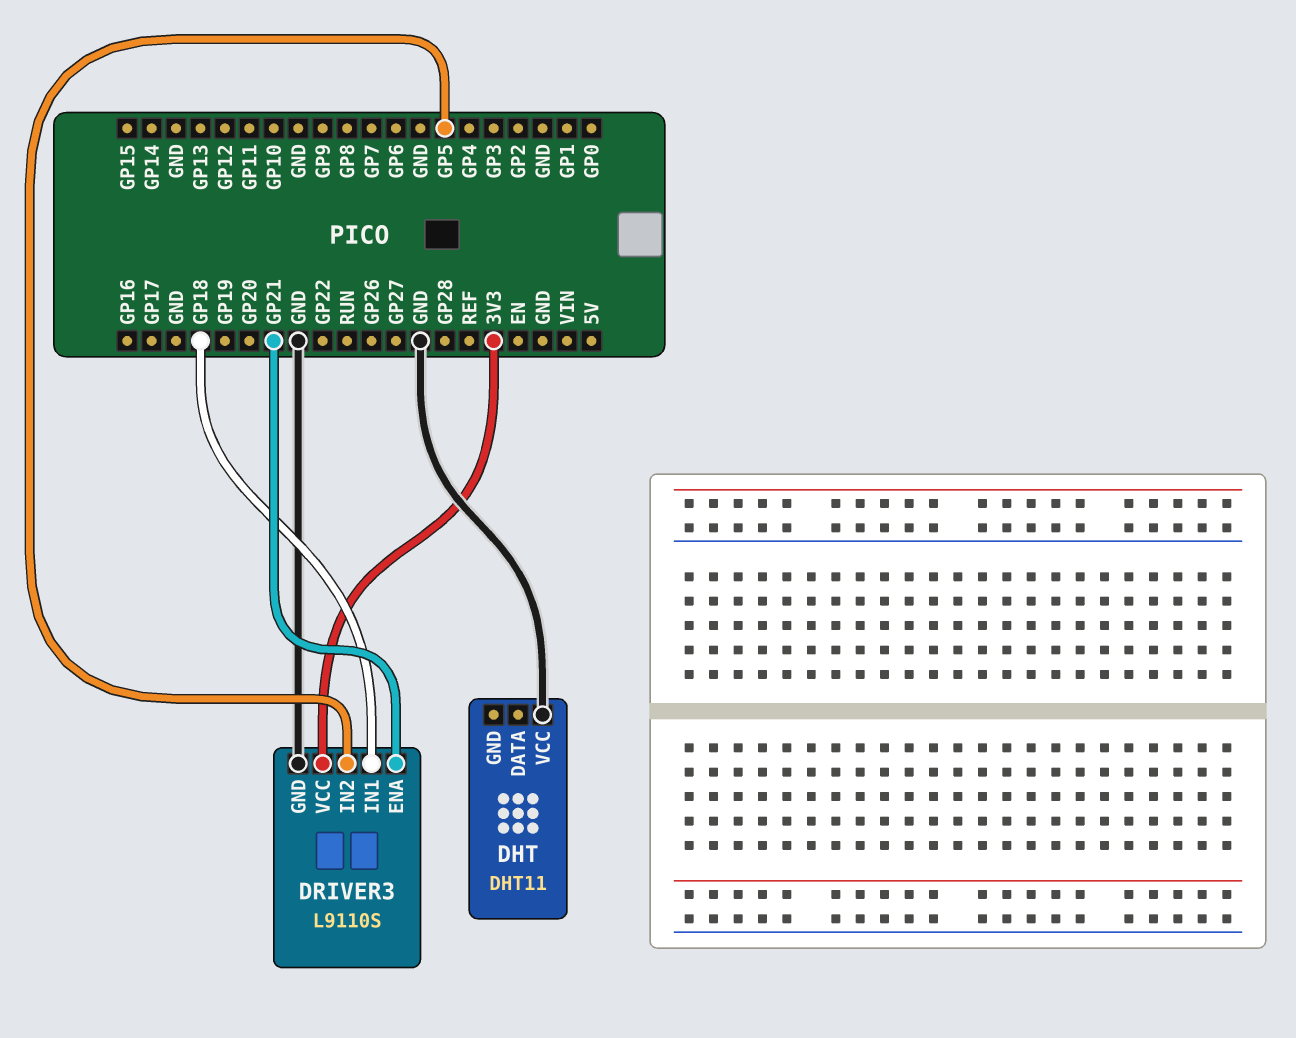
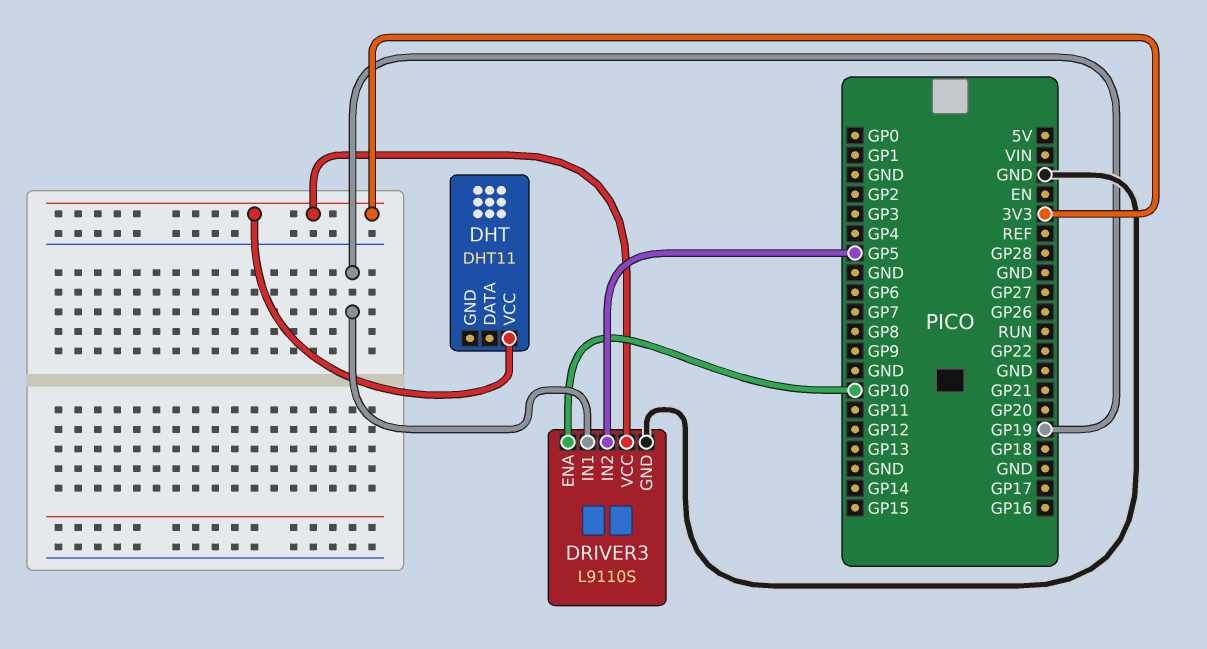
DHT pin VCC: GND -> 3V3
DRIVER3 pin ENA: GP21 -> GP10
DRIVER3 pin IN1: GP18 -> GP19

